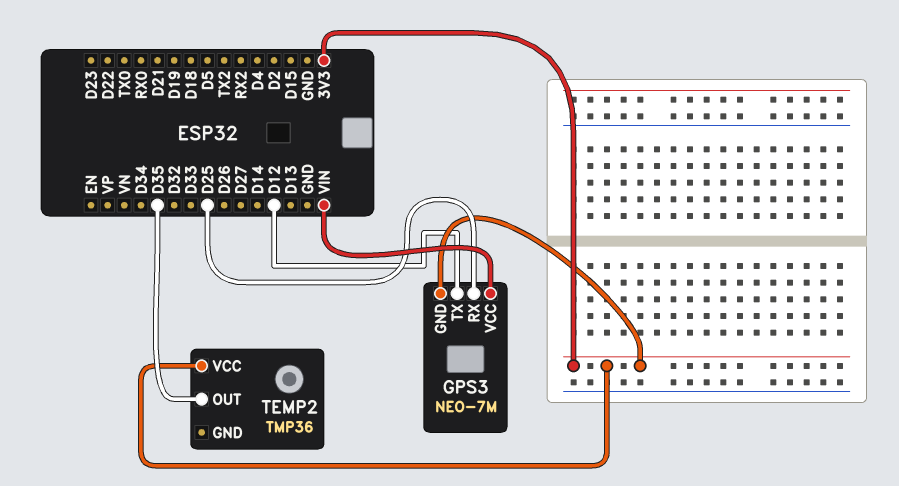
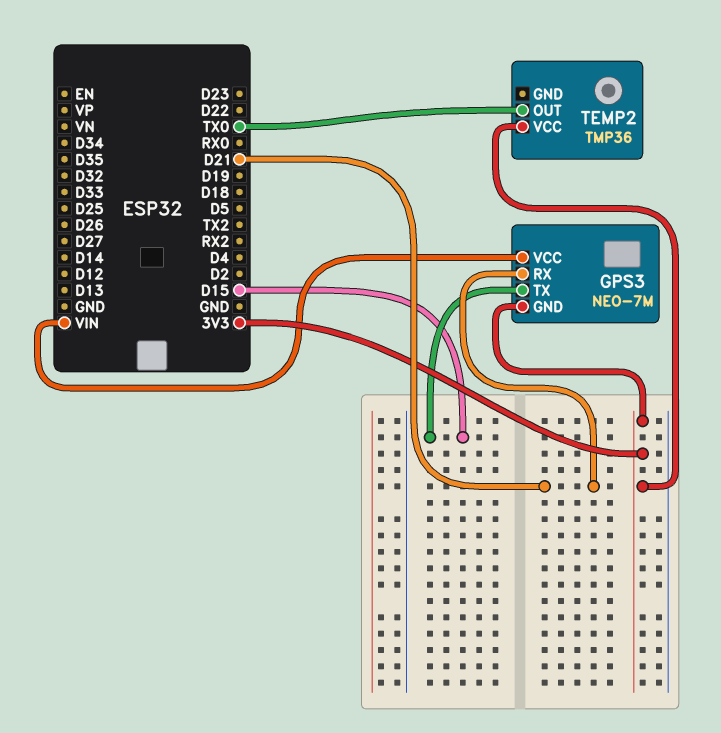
GPS3 pin RX: D25 -> D21
GPS3 pin TX: D12 -> D15
TEMP2 pin OUT: D35 -> TX0

